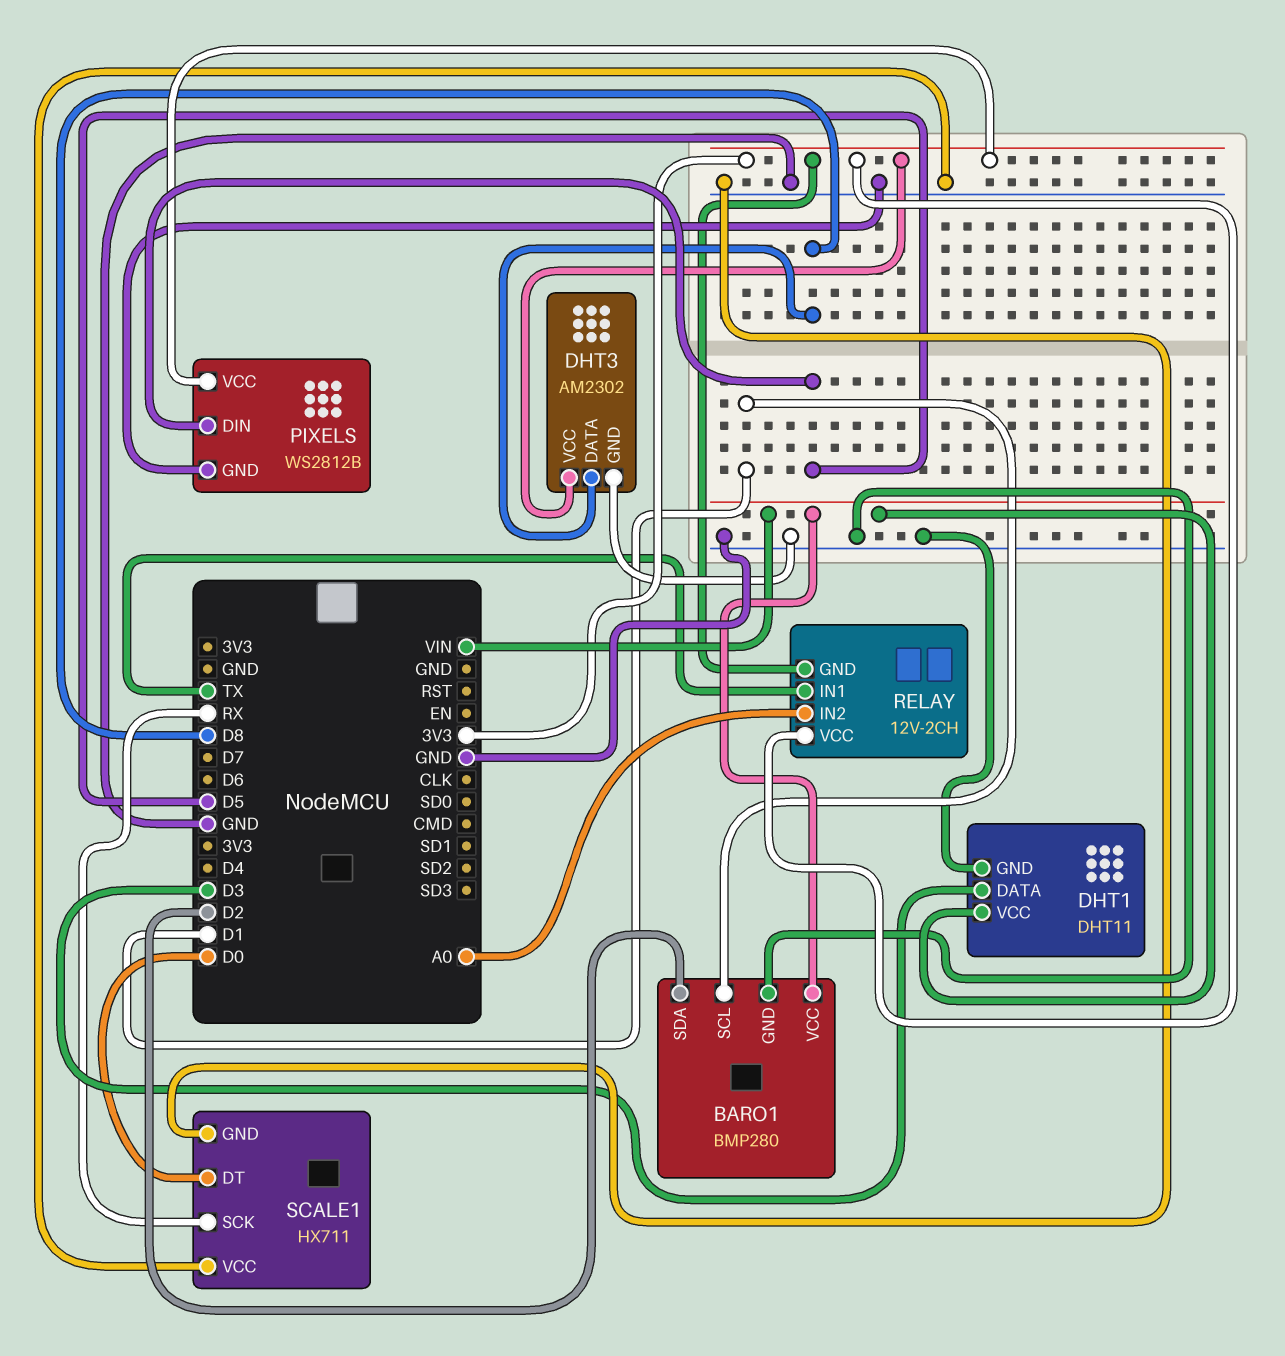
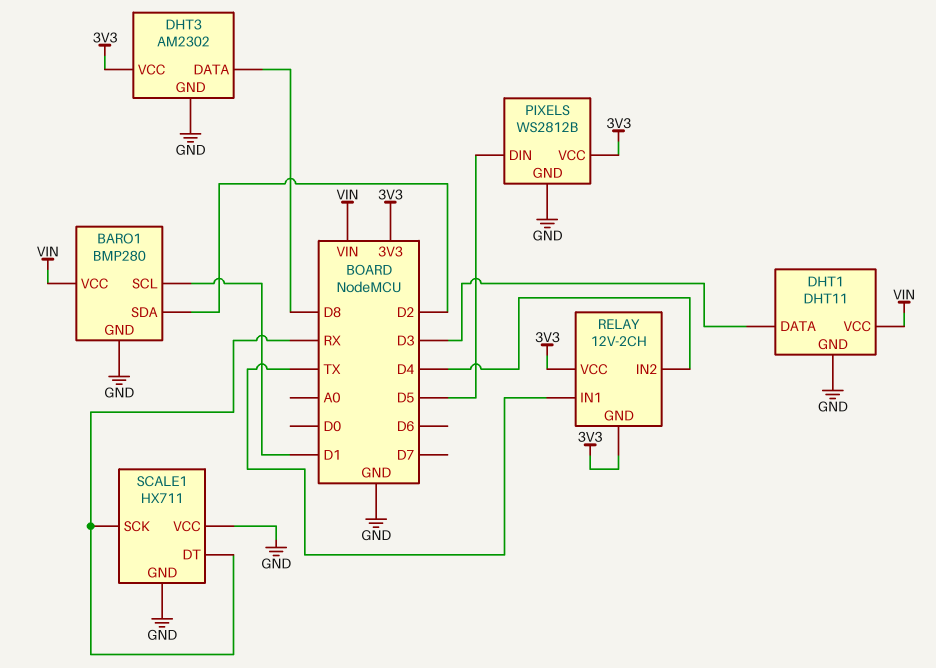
RELAY pin IN2: A0 -> D4
SCALE1 pin DT: D0 -> RX

